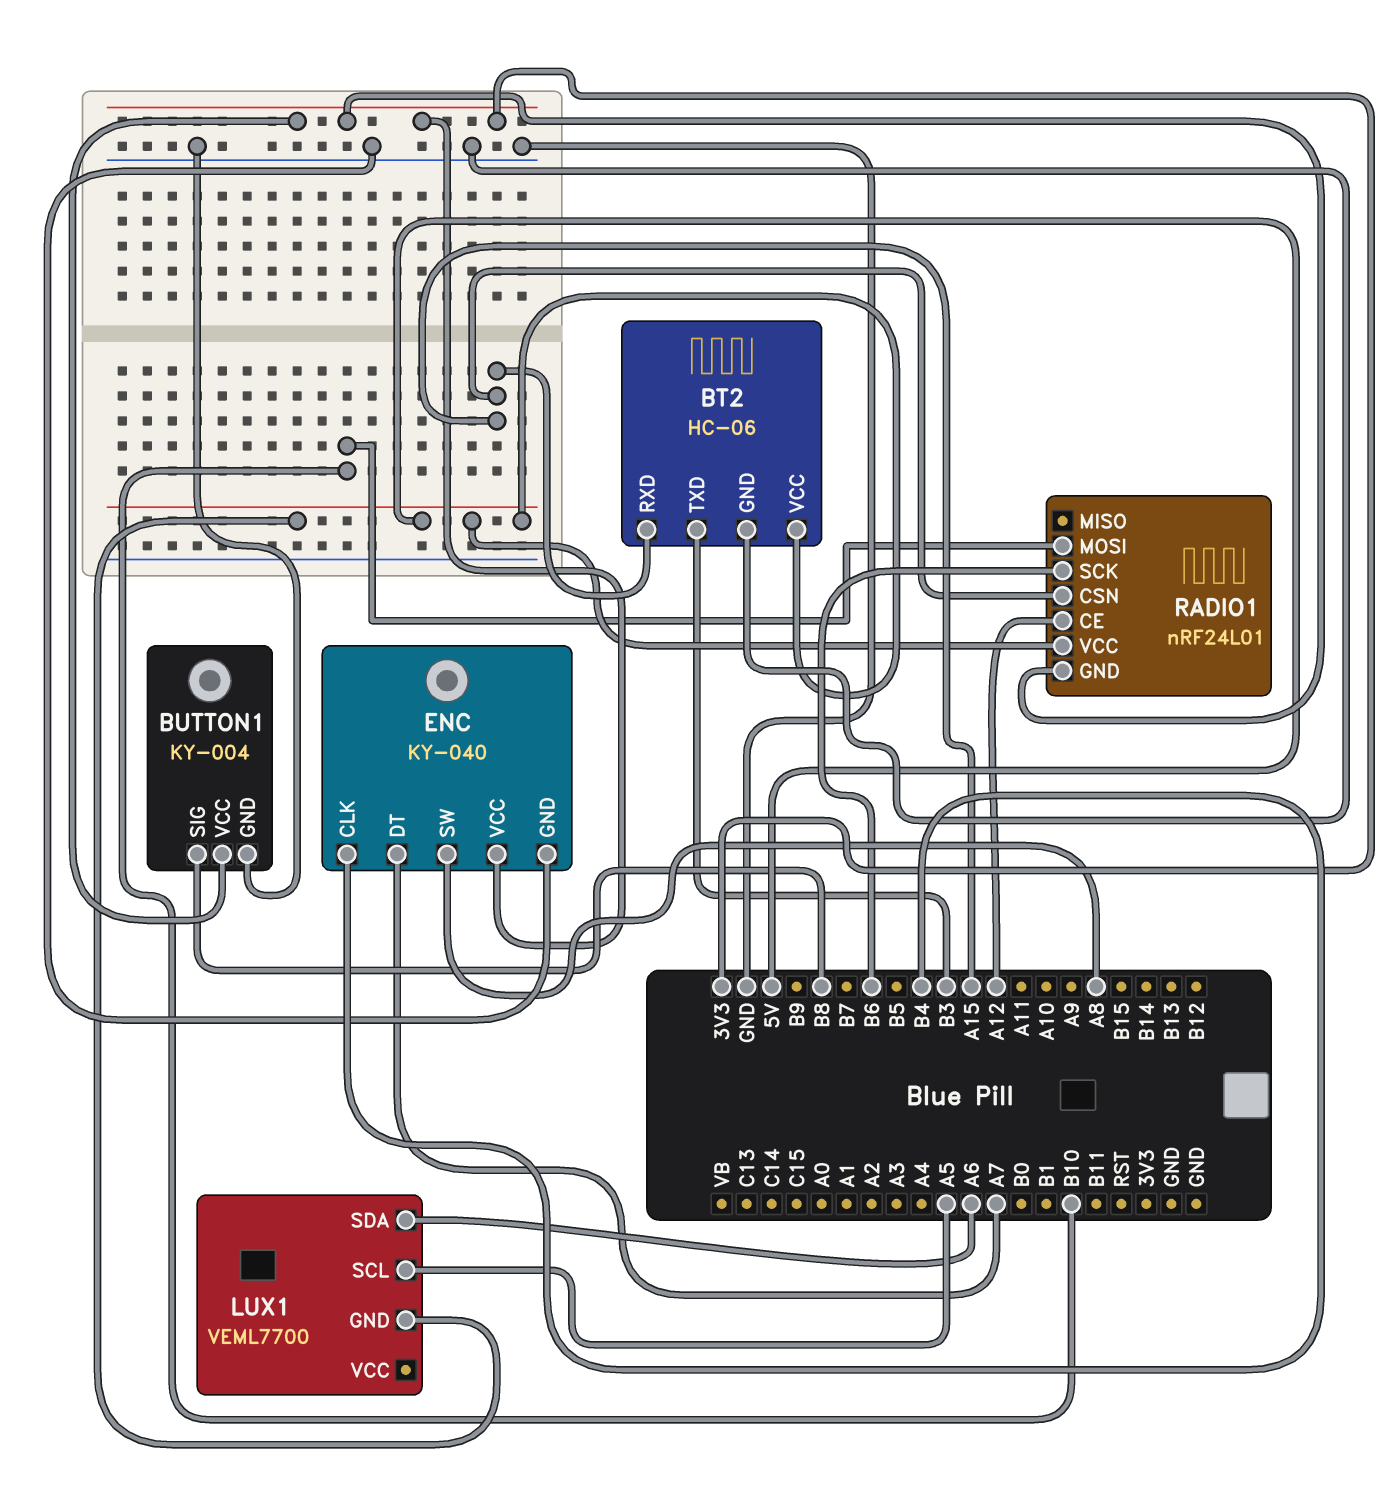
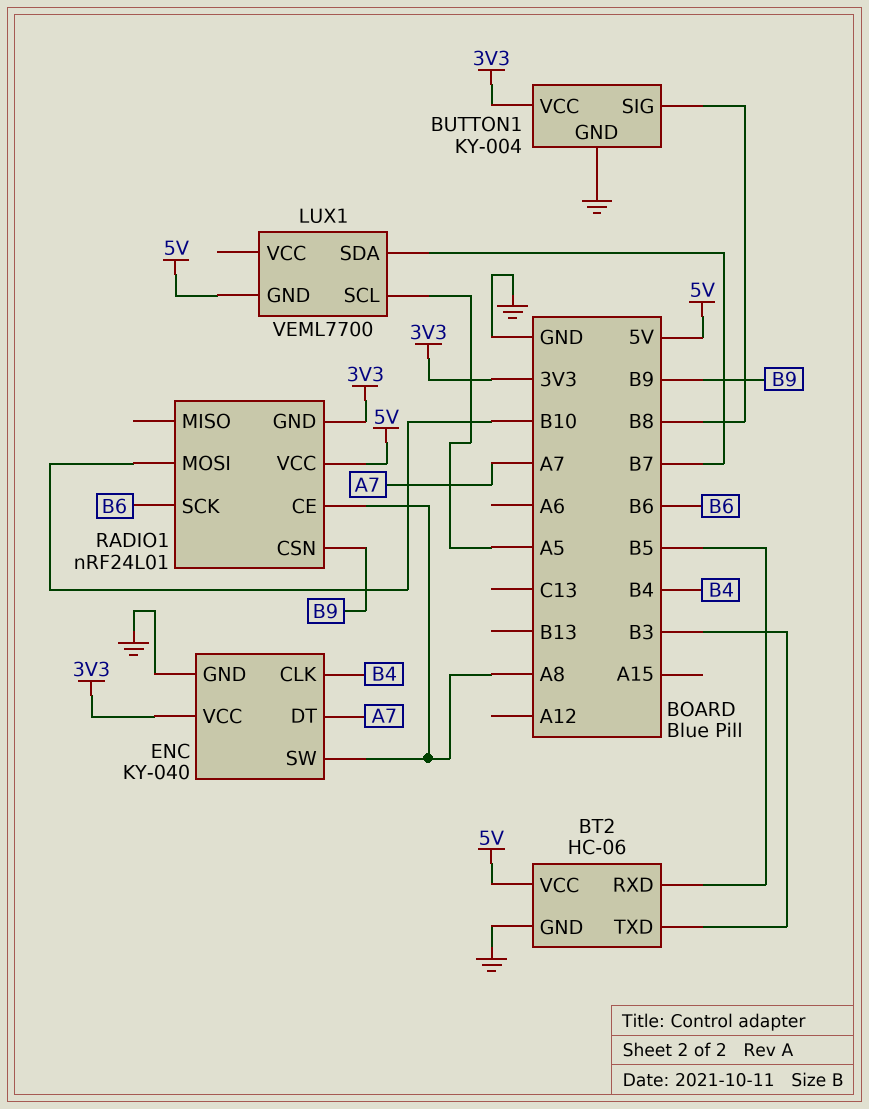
BT2 pin RXD: A15 -> B5
LUX1 pin SDA: A6 -> B7
RADIO1 pin CE: A12 -> A8
RADIO1 pin CSN: A15 -> B9

